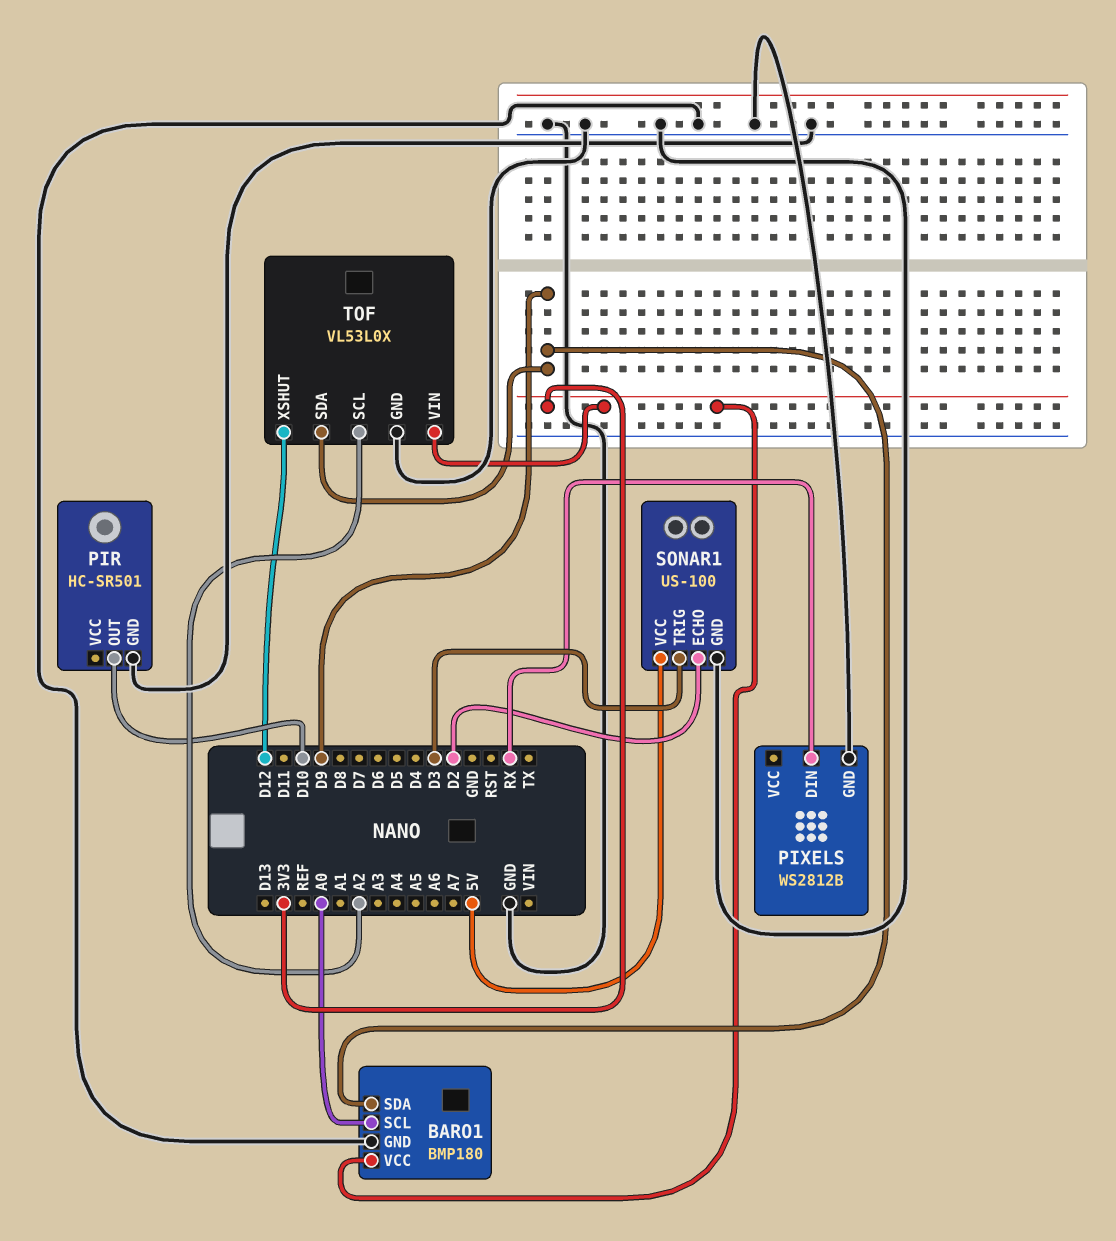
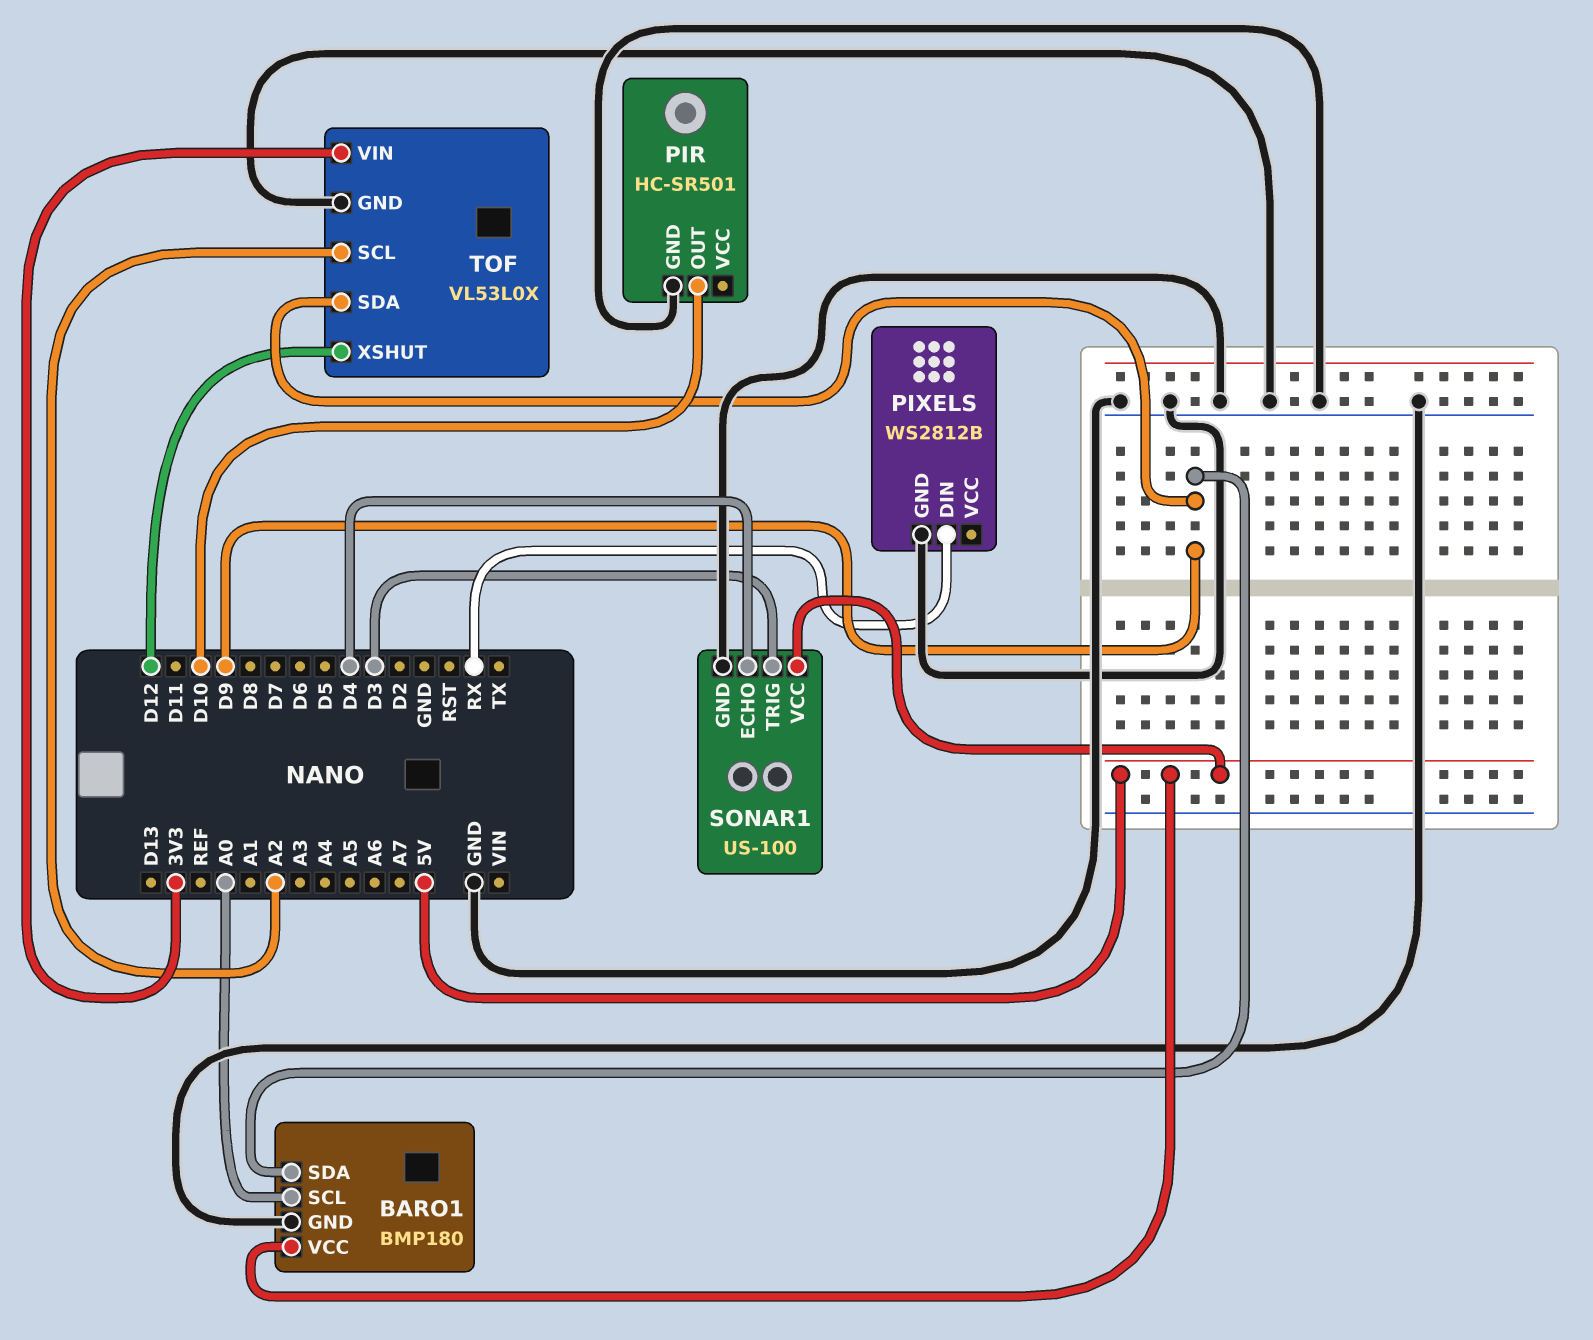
BARO1 pin VCC: 3V3 -> 5V
SONAR1 pin ECHO: D2 -> D4

